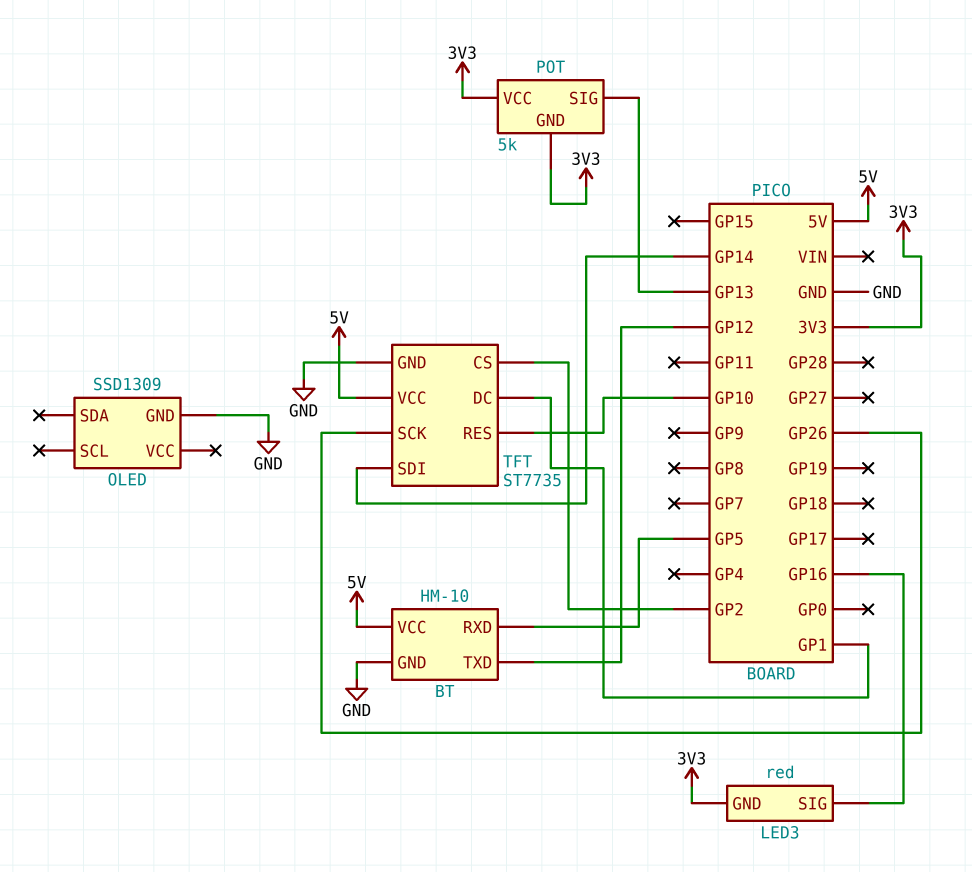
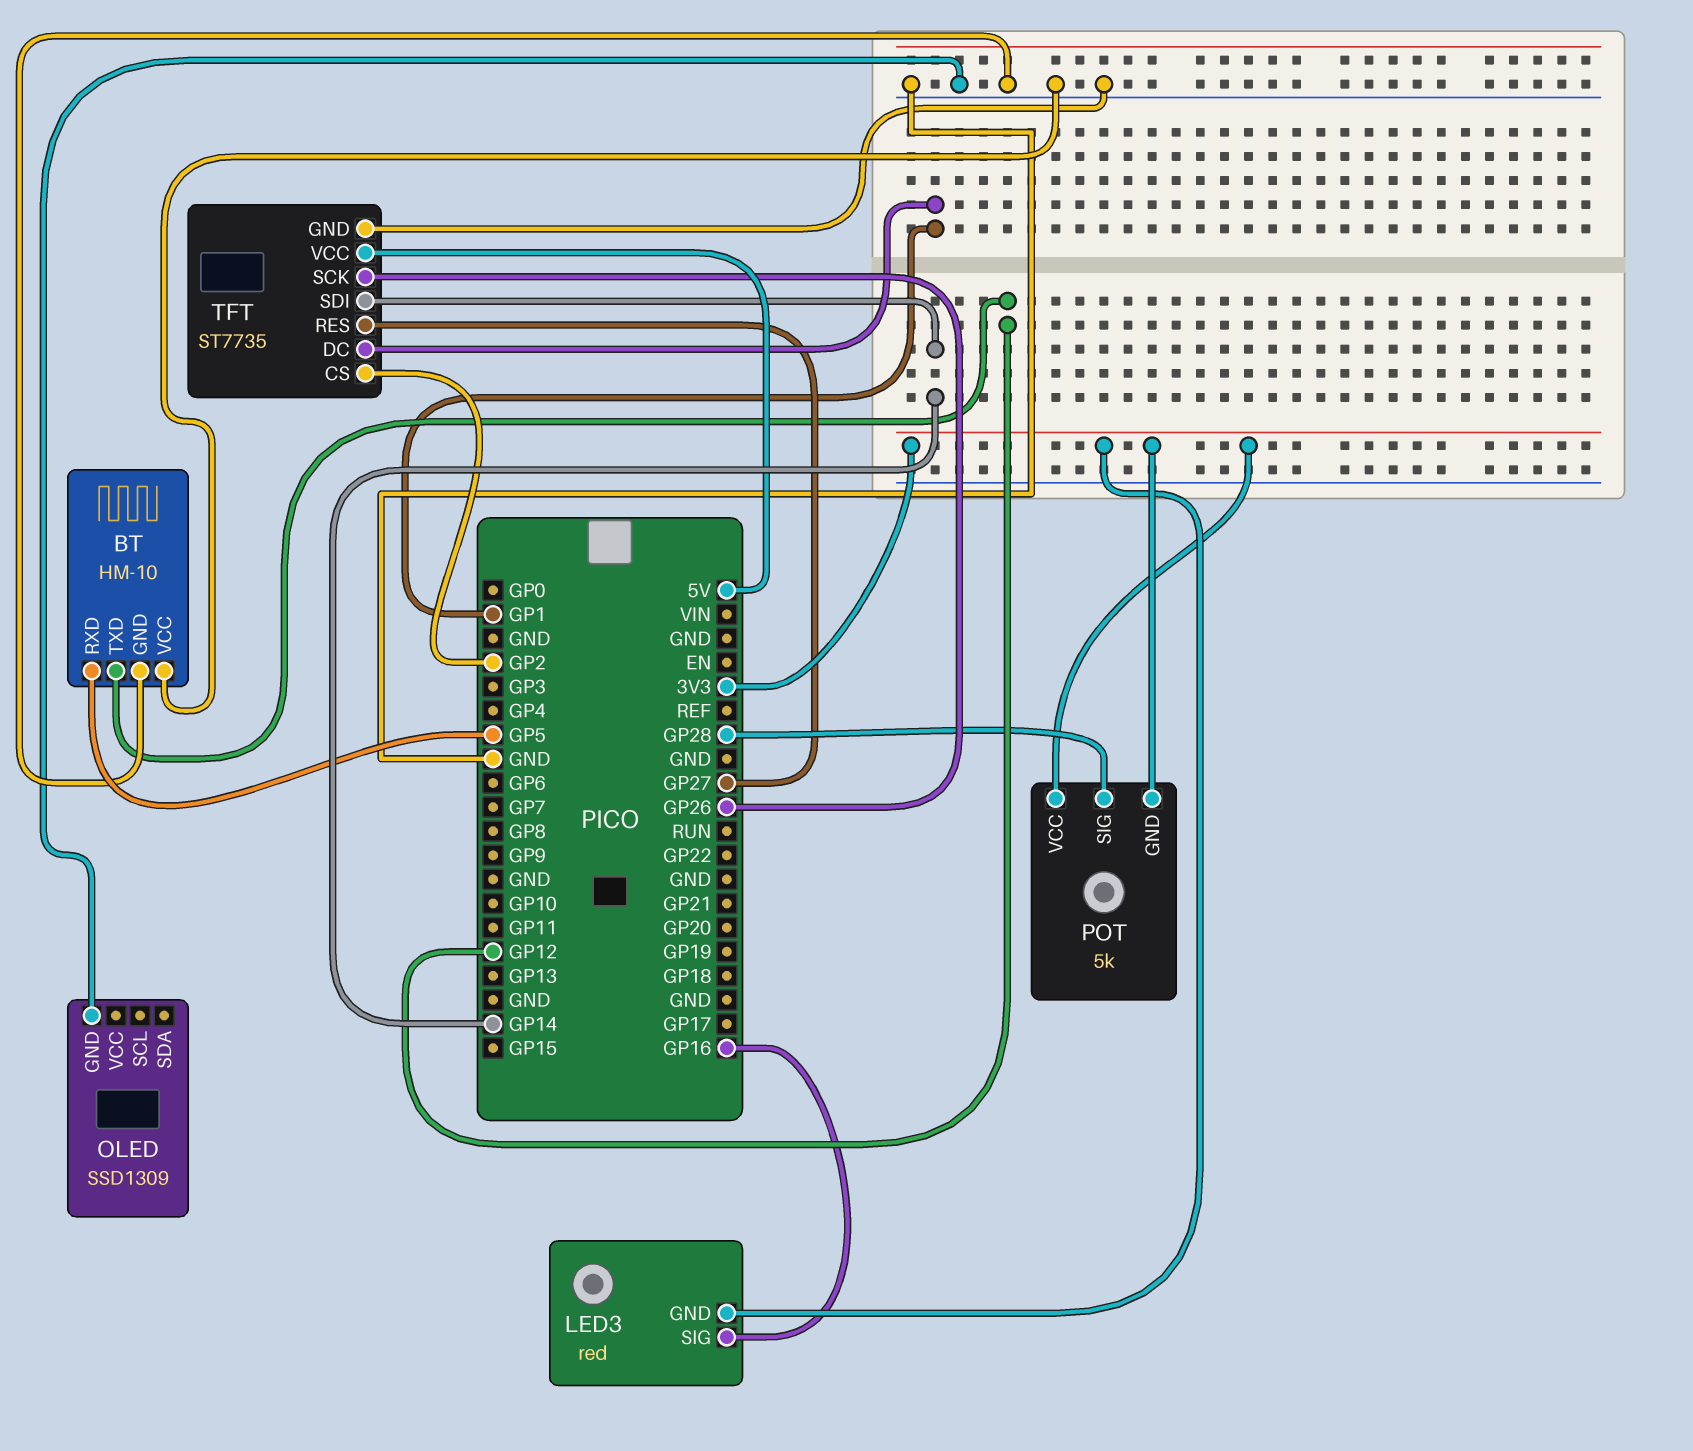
BT pin VCC: 5V -> GND
POT pin SIG: GP13 -> GP28
TFT pin RES: GP10 -> GP27

